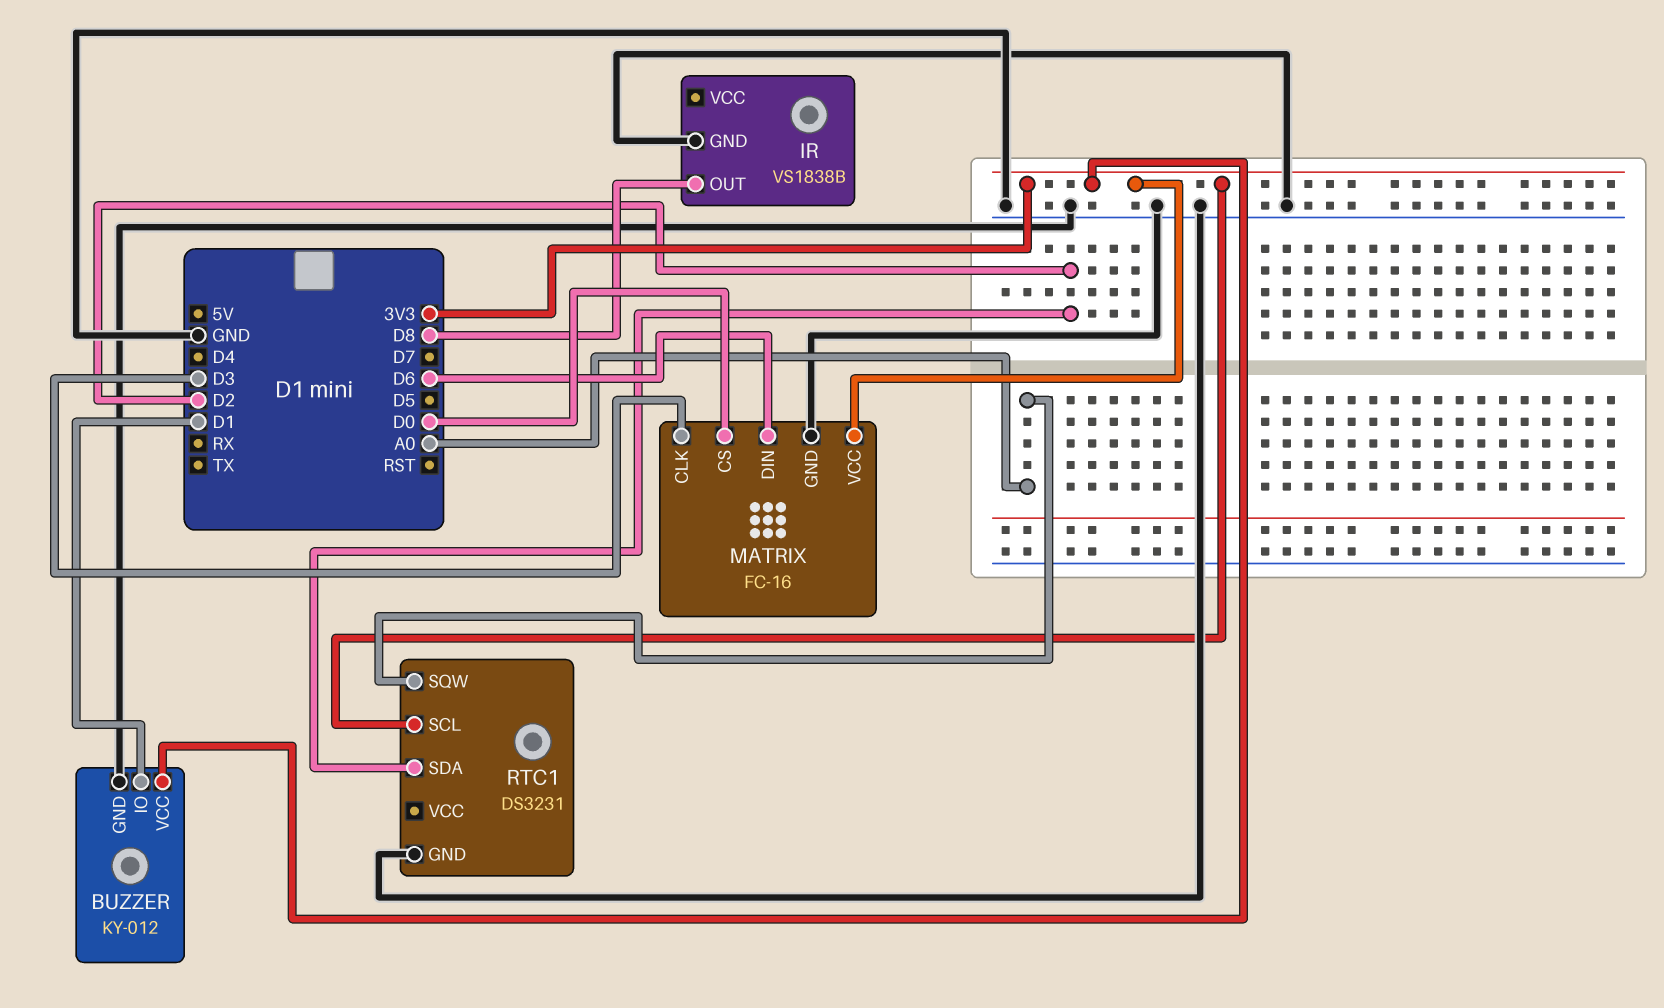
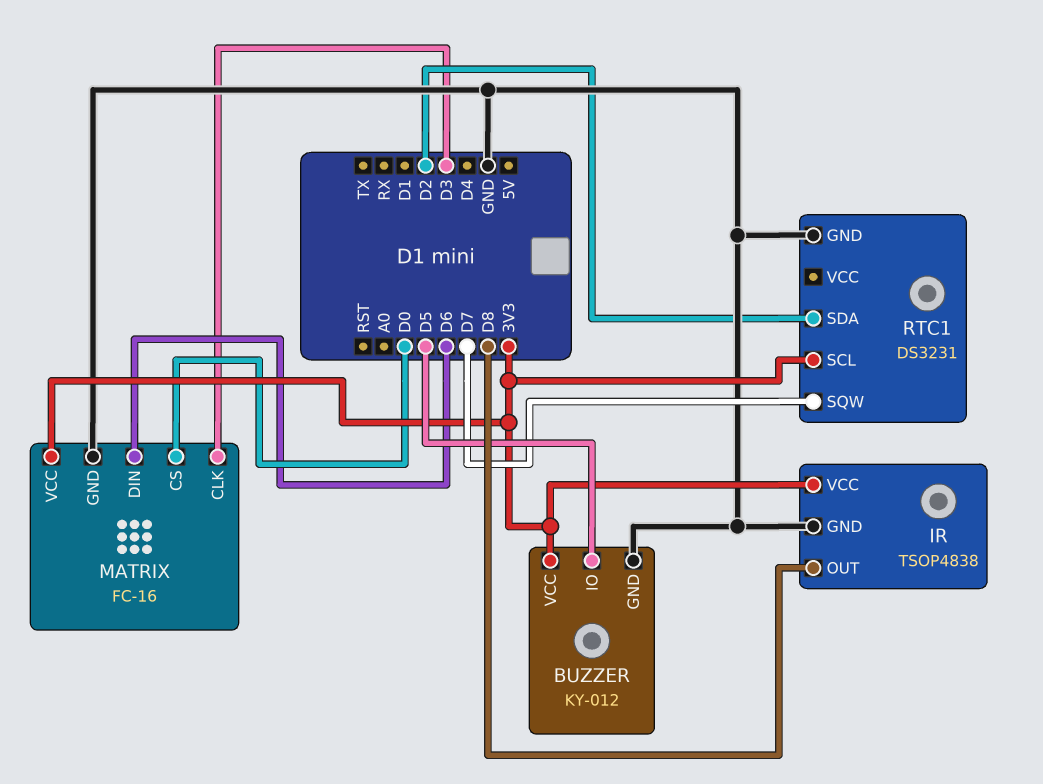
BUZZER pin IO: D1 -> D5
IR: VS1838B -> TSOP4838
IR pin VCC: none -> 3V3
RTC1 pin SQW: A0 -> D7

